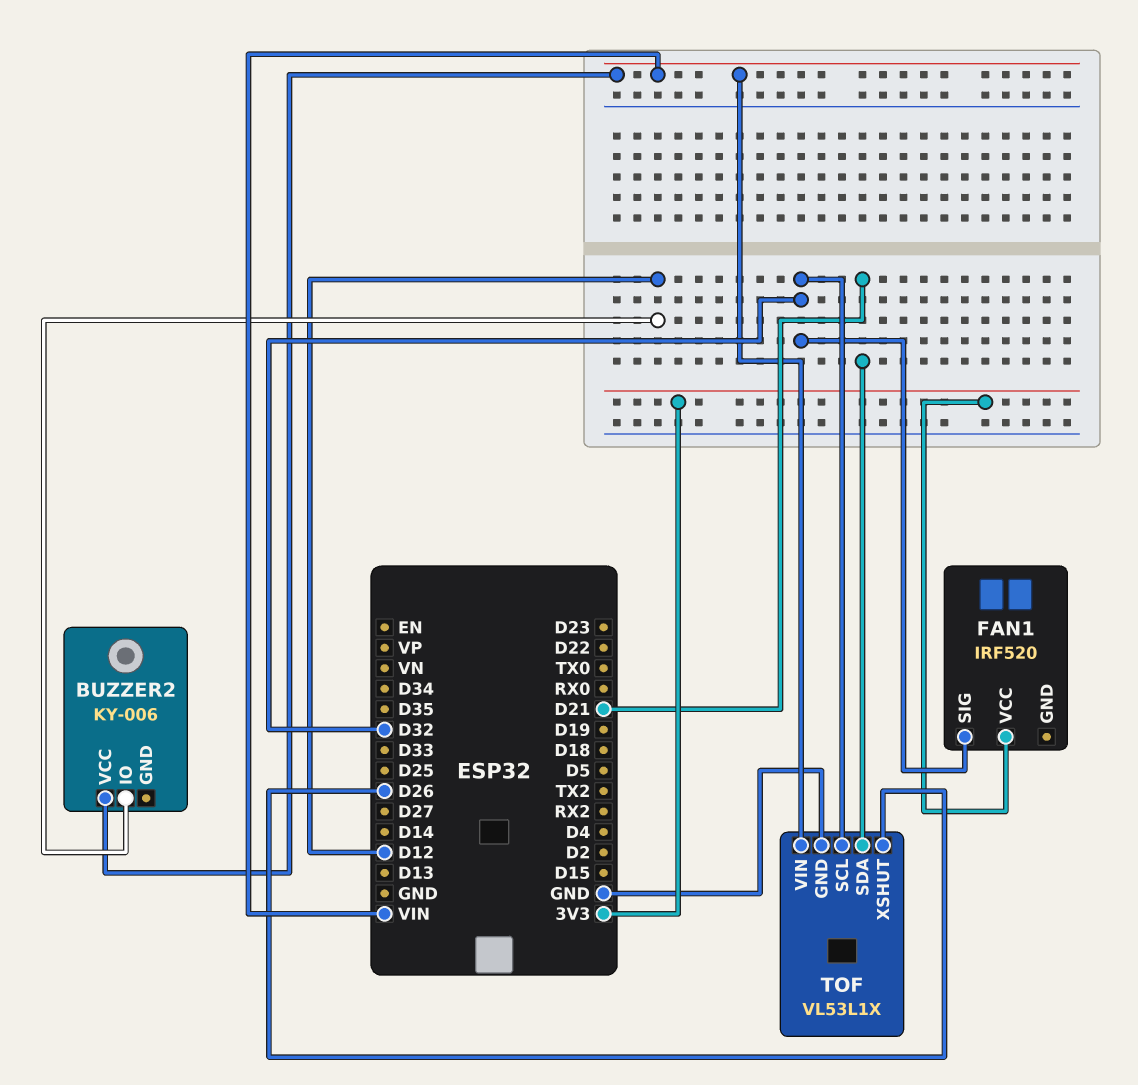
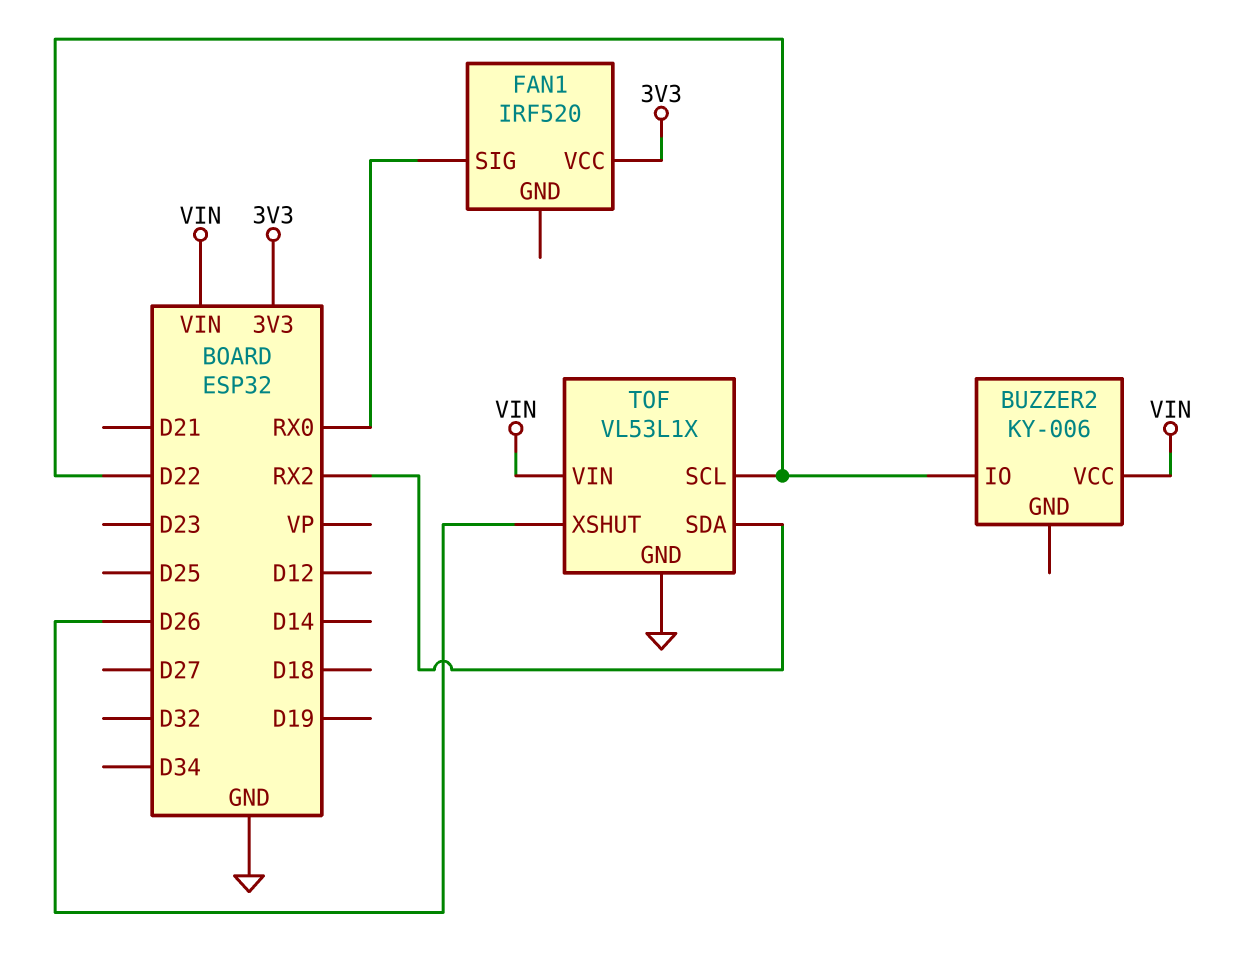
BUZZER2 pin IO: D12 -> D22
FAN1 pin SIG: D32 -> RX0
TOF pin SCL: D32 -> D22
TOF pin SDA: D21 -> RX2

